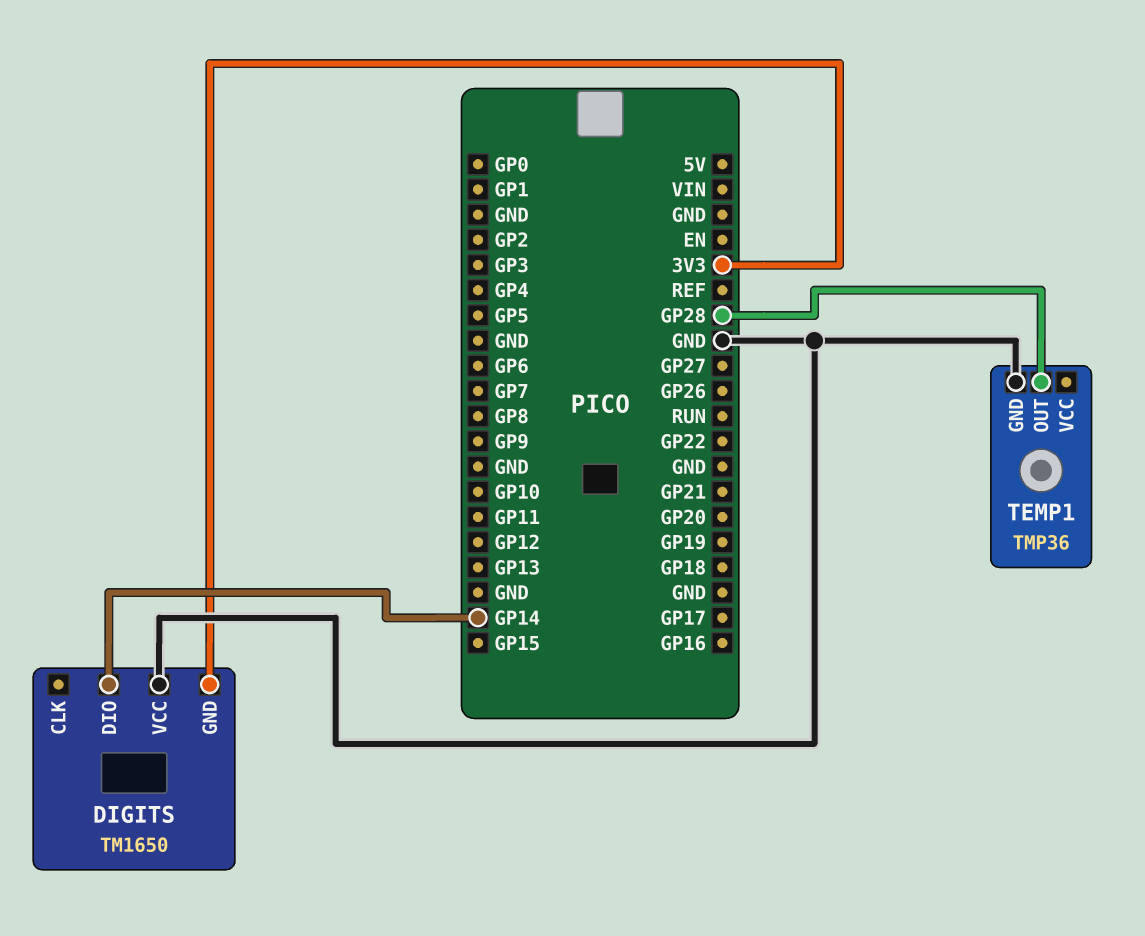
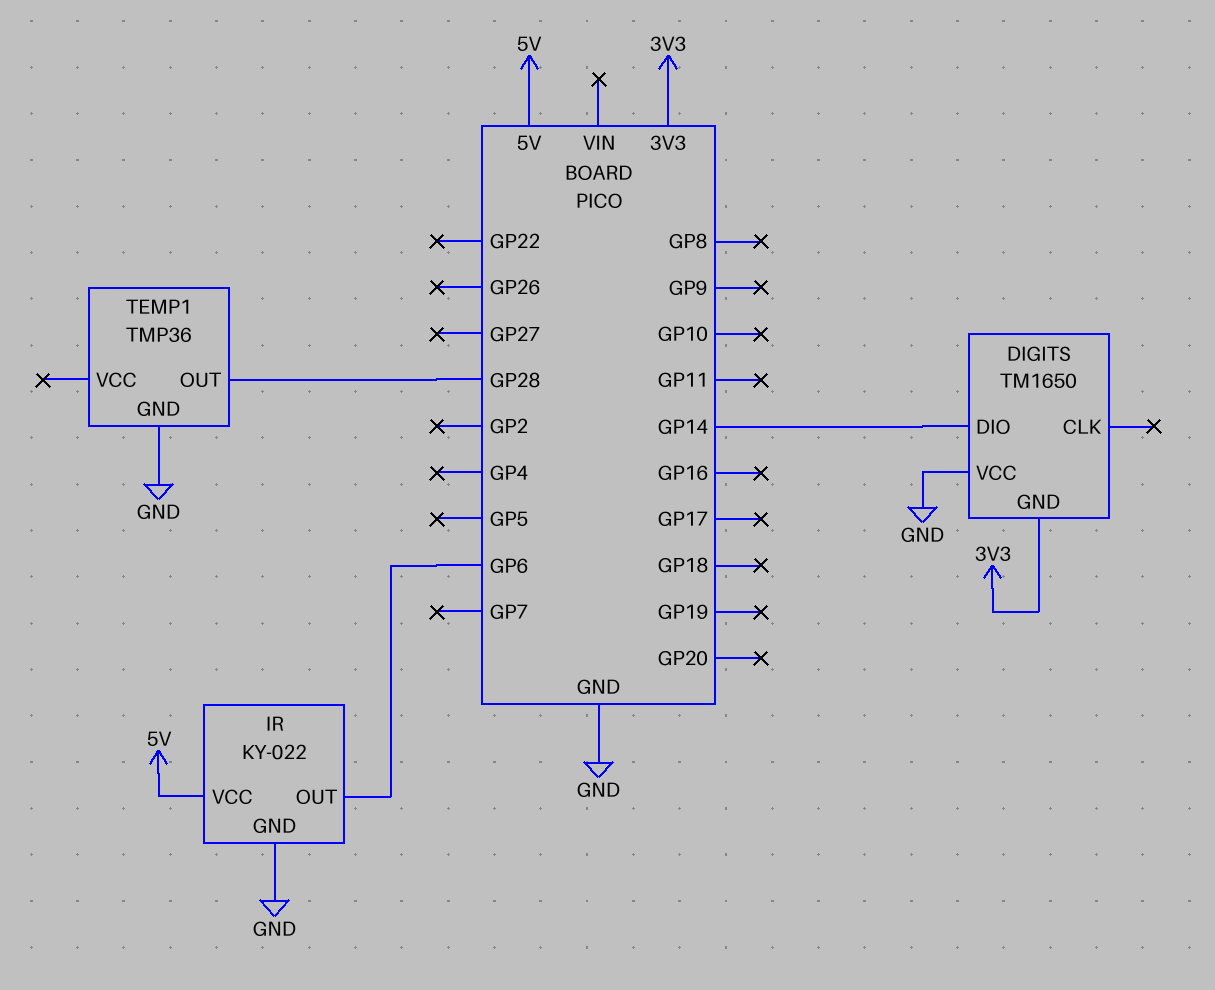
IR: none -> KY-022
IR pin GND: none -> GND
IR pin OUT: none -> GP6
IR pin VCC: none -> 5V

